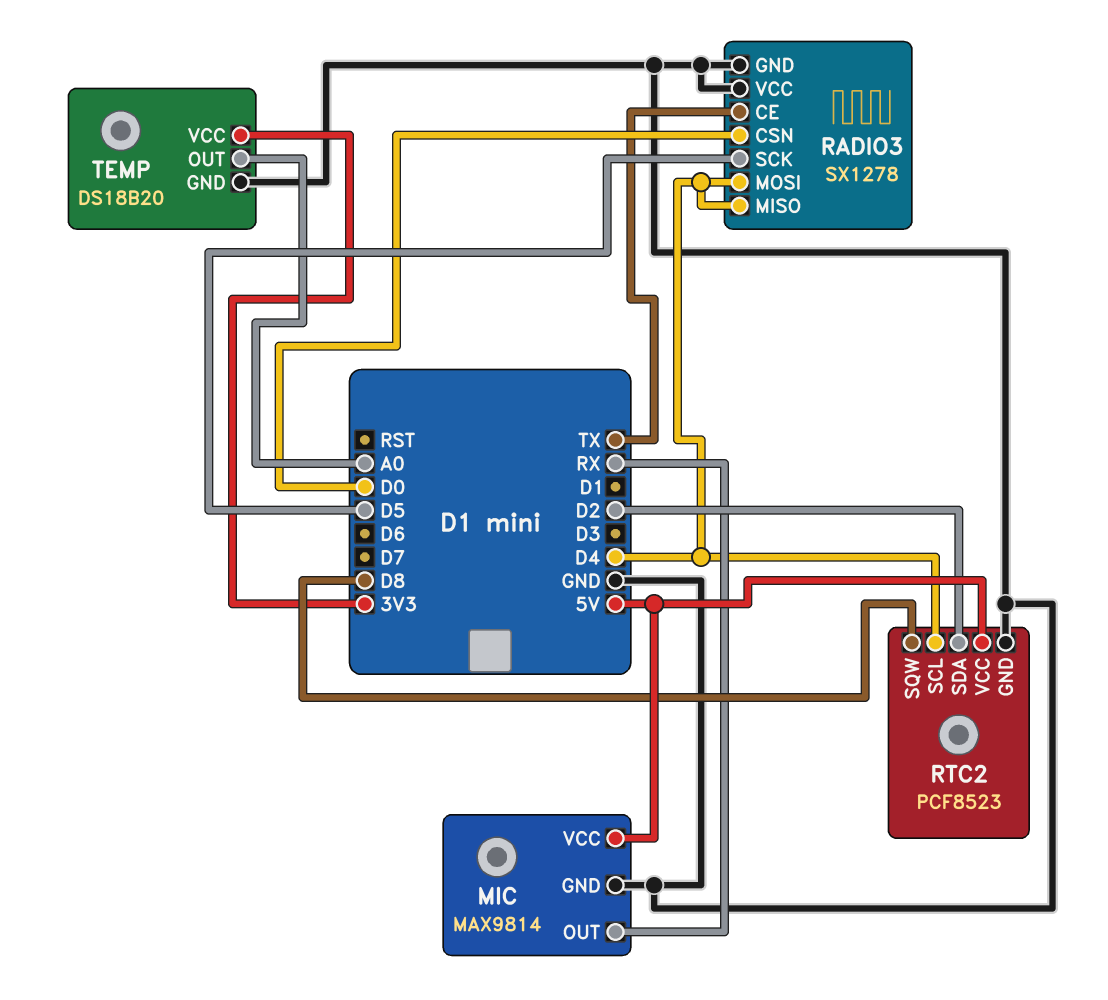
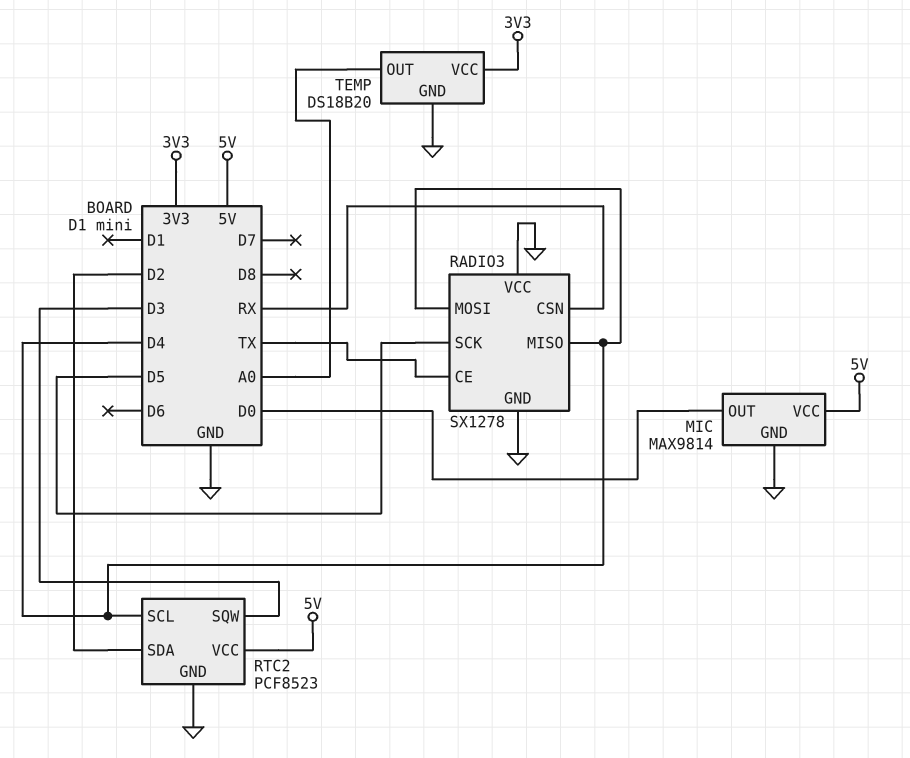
MIC pin OUT: RX -> D0
RADIO3 pin CSN: D0 -> RX
RTC2 pin SQW: D8 -> D3

